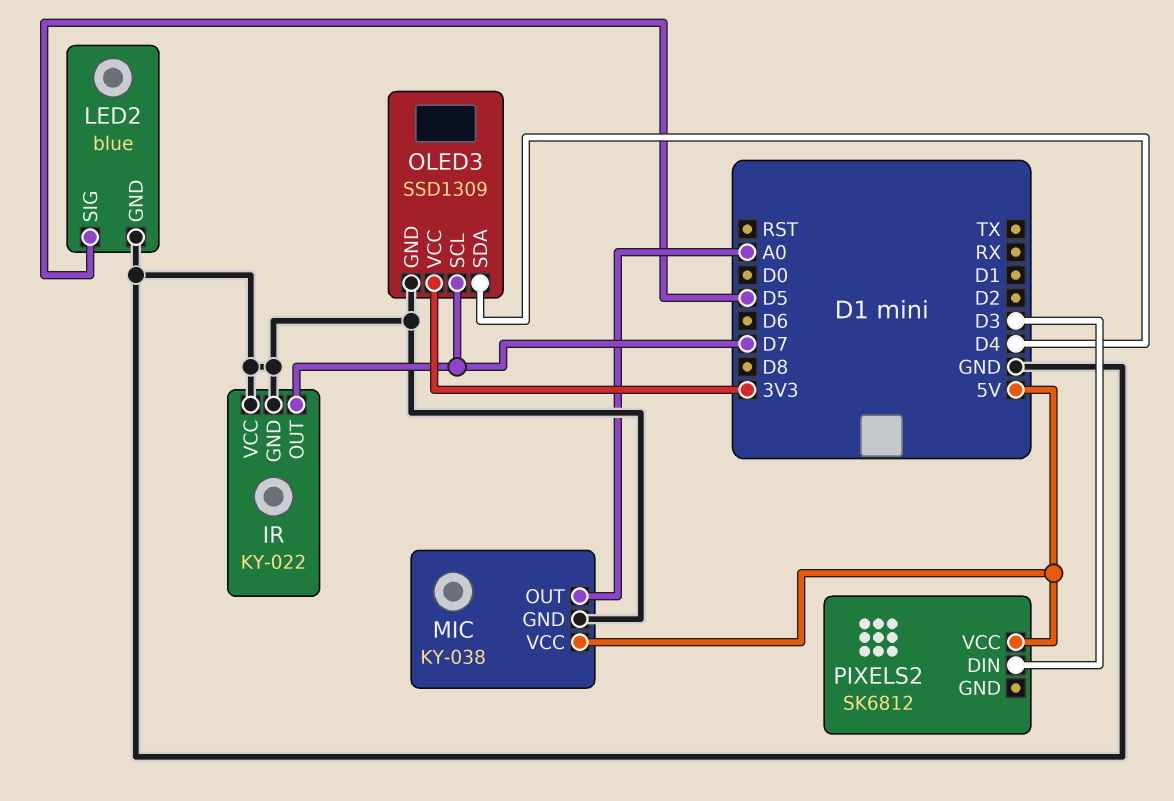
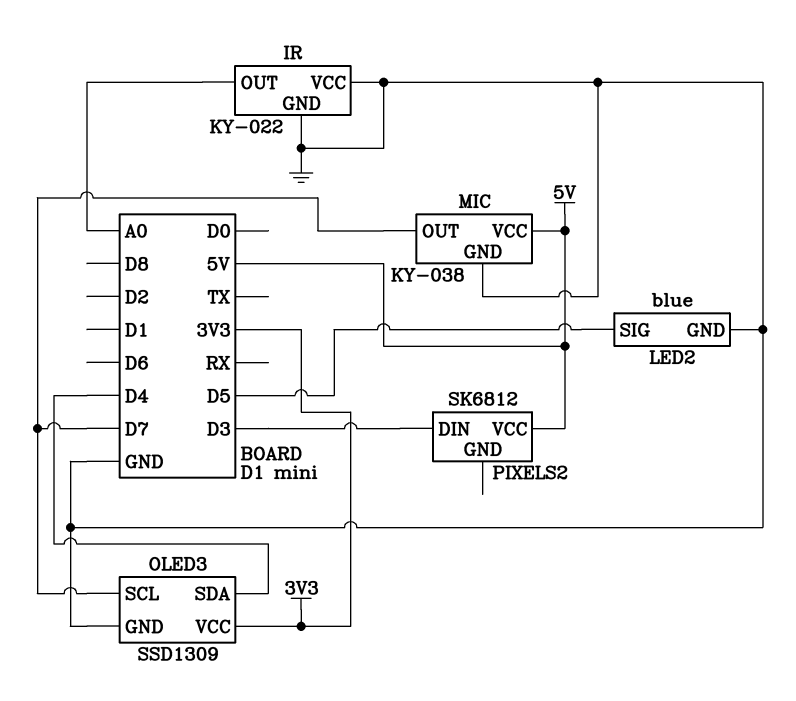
IR pin OUT: D7 -> A0
MIC pin OUT: A0 -> D7

